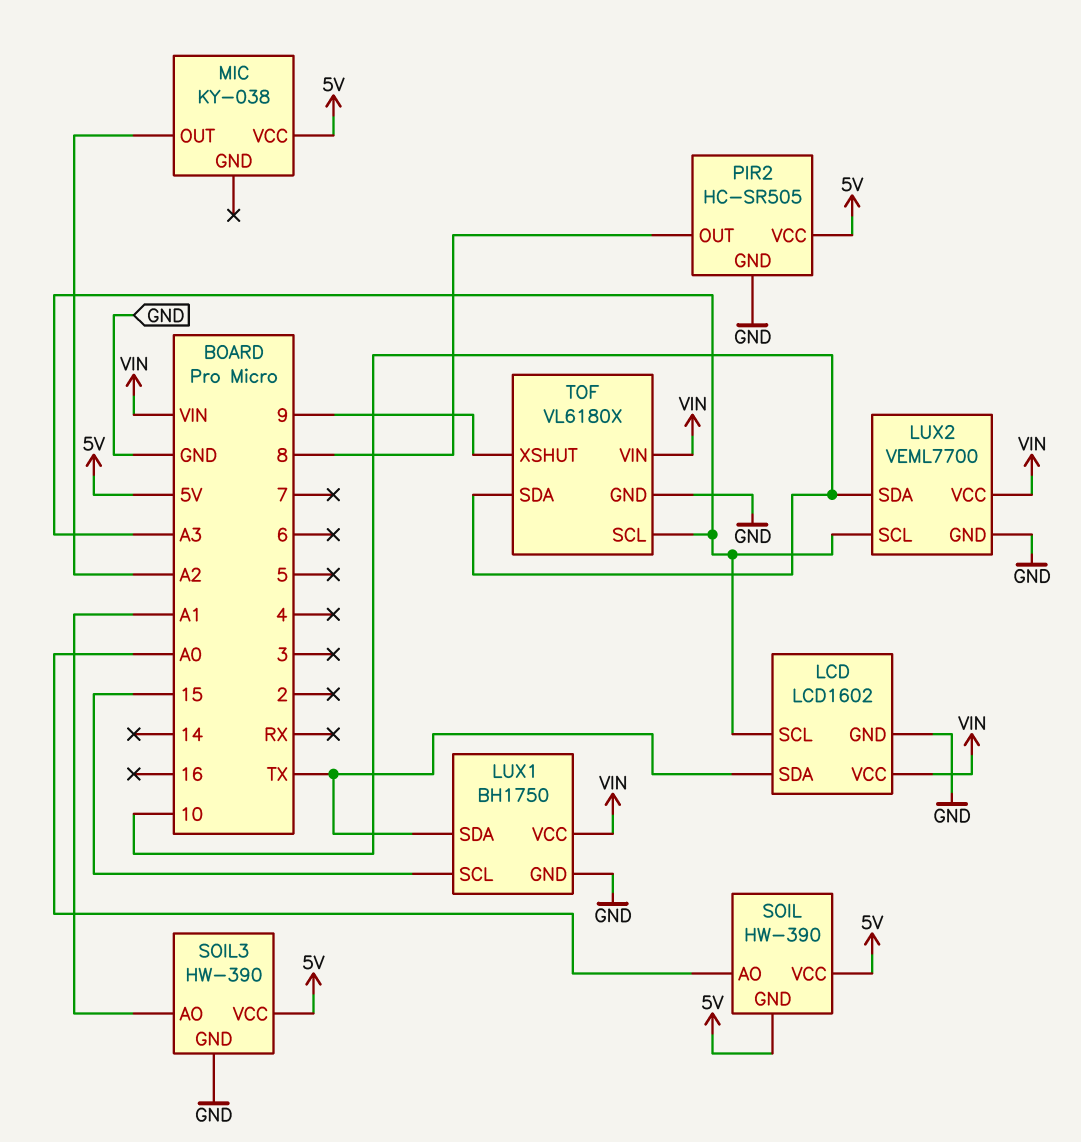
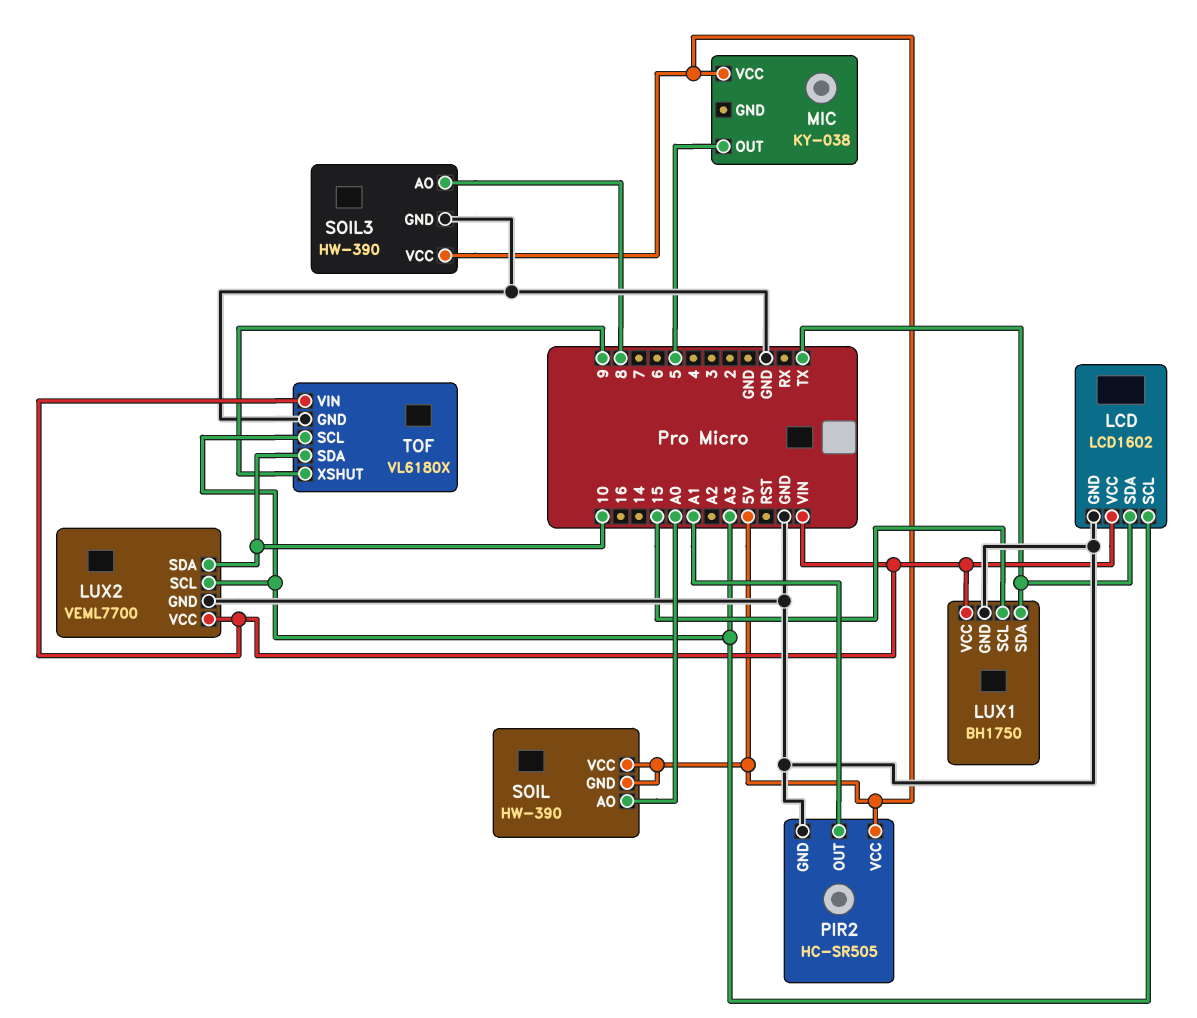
MIC pin OUT: A2 -> 5
PIR2 pin OUT: 8 -> A1
SOIL3 pin AO: A1 -> 8

